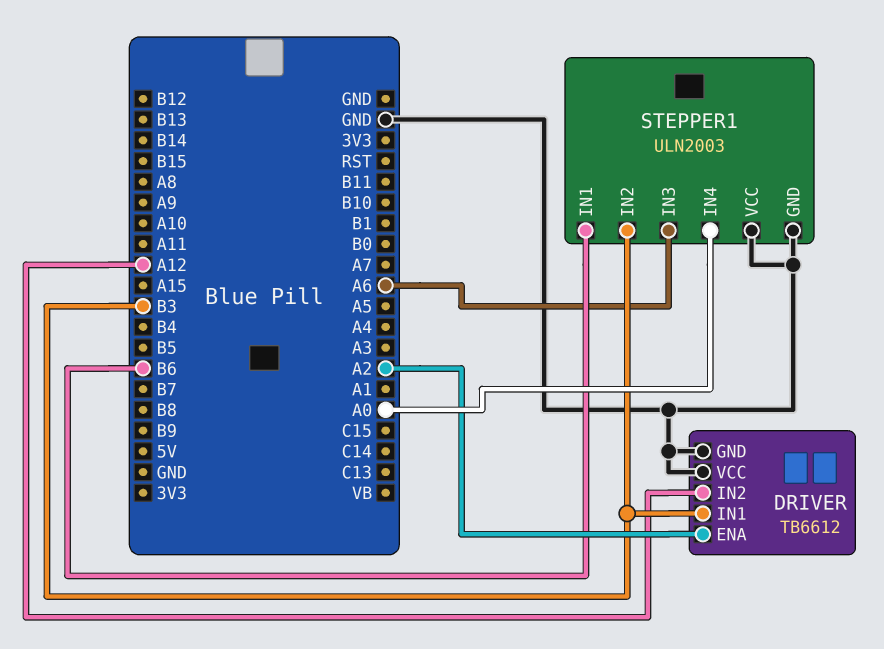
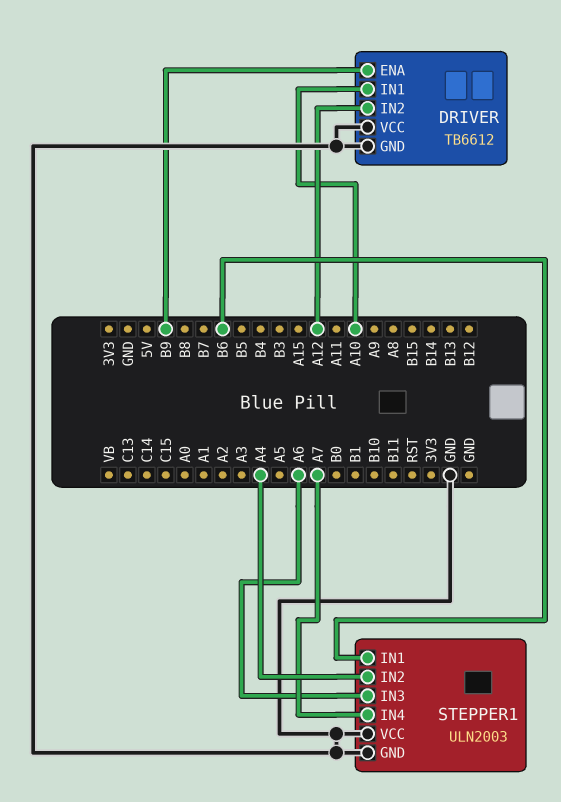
DRIVER pin ENA: A2 -> B9
DRIVER pin IN1: B3 -> A10
STEPPER1 pin IN2: B3 -> A4
STEPPER1 pin IN4: A0 -> A7

